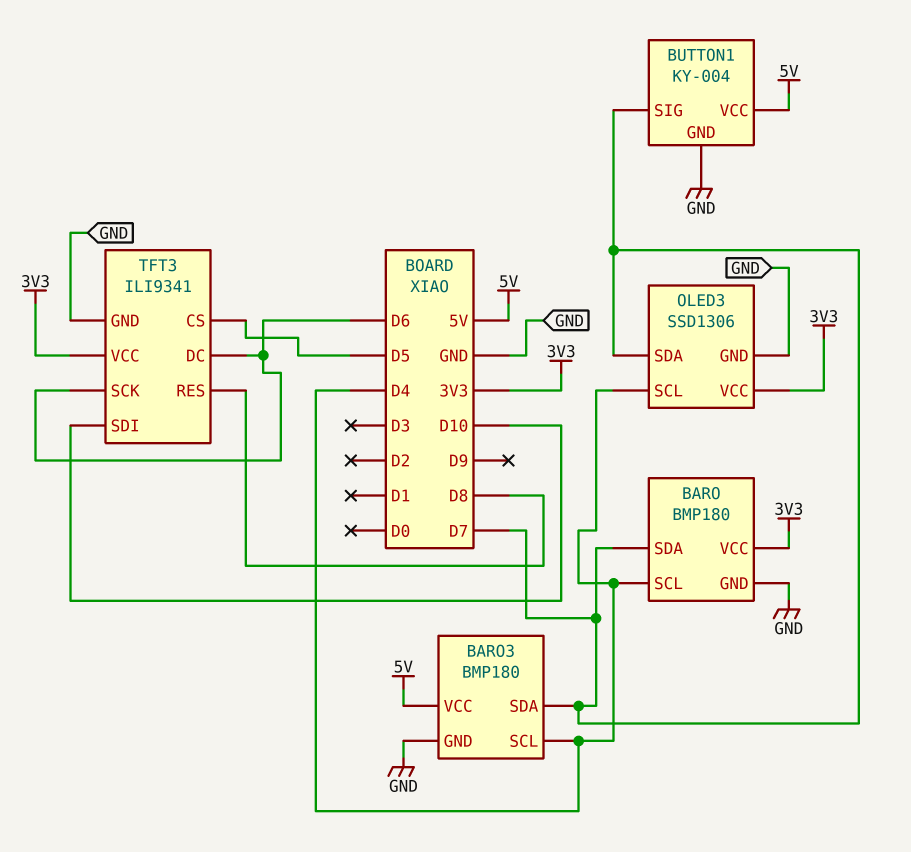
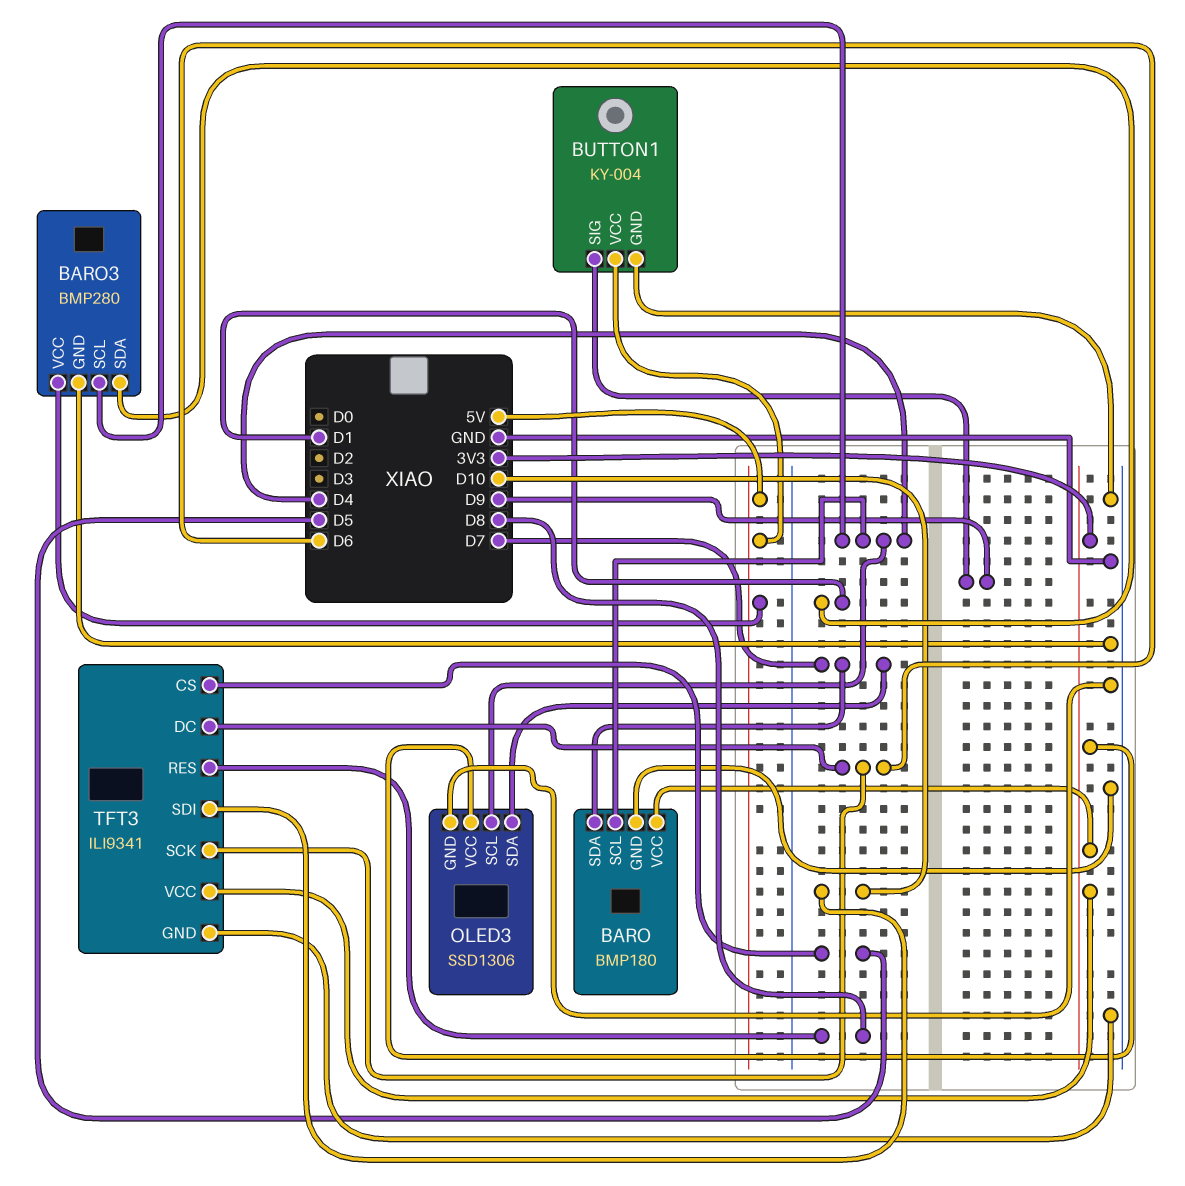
BARO3: BMP180 -> BMP280
BARO3 pin SDA: D7 -> D1
BUTTON1 pin SIG: D7 -> D9

